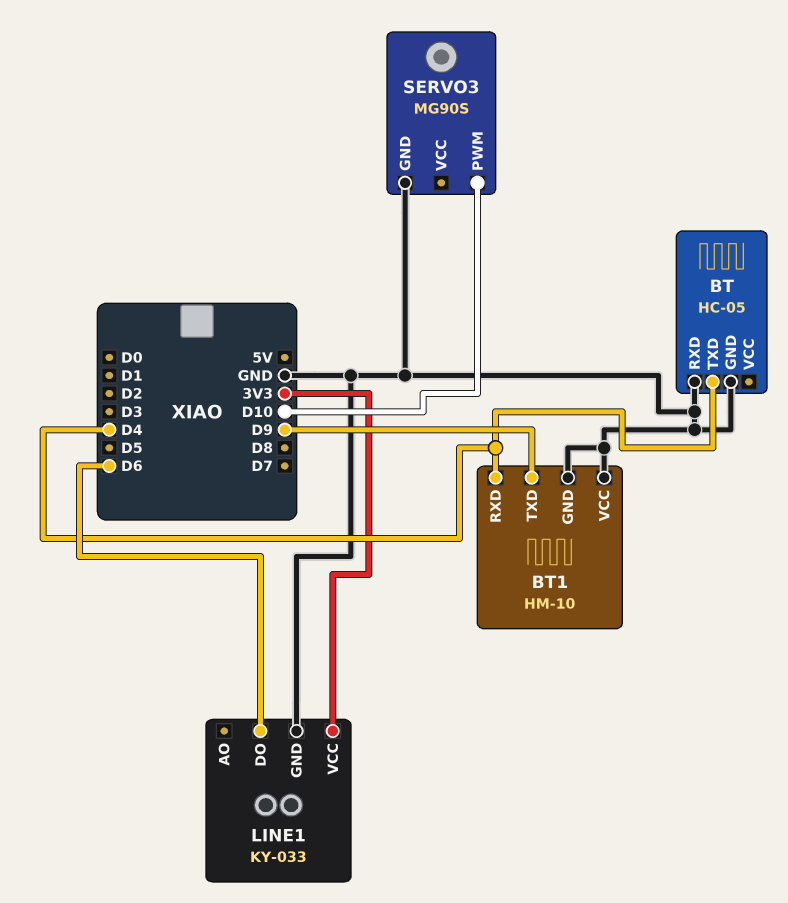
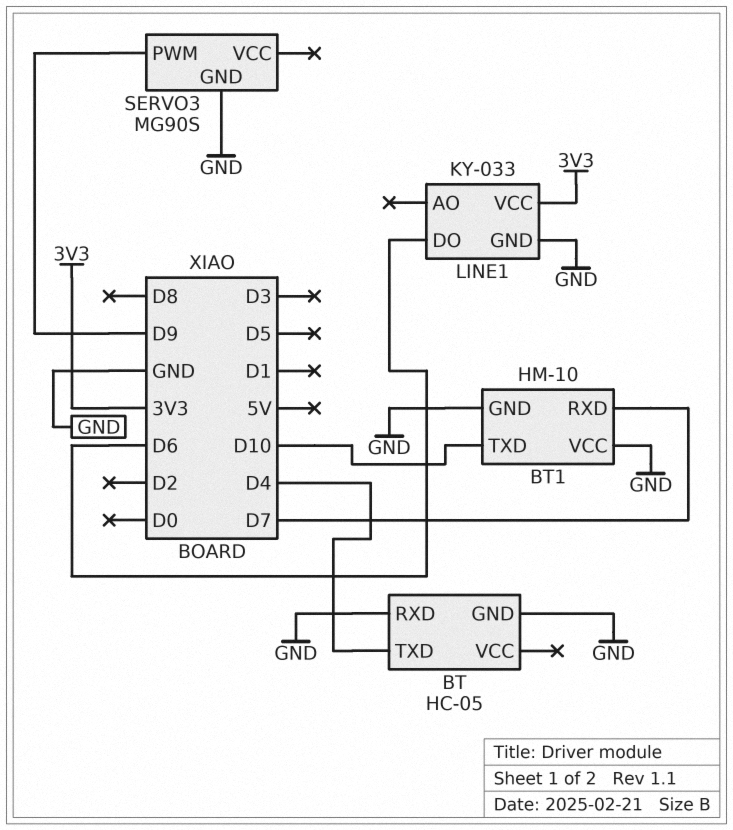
BT1 pin RXD: D4 -> D7
BT1 pin TXD: D9 -> D10
SERVO3 pin PWM: D10 -> D9

